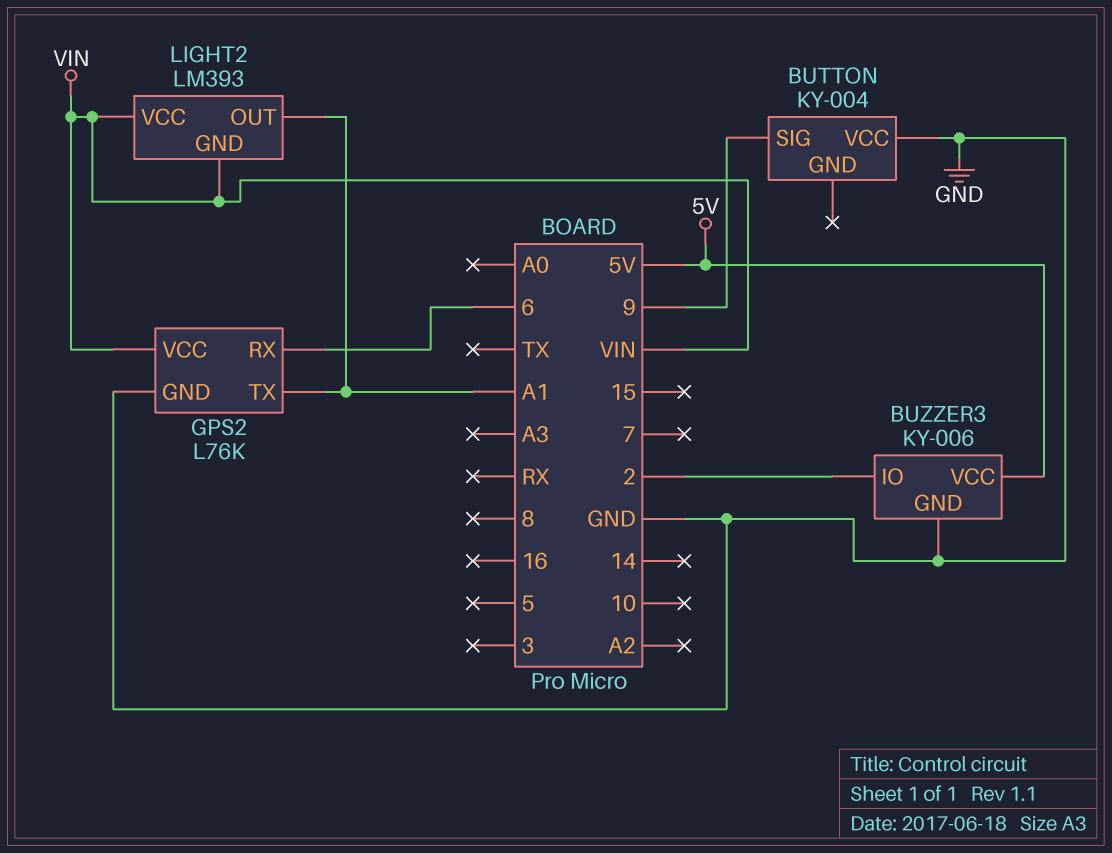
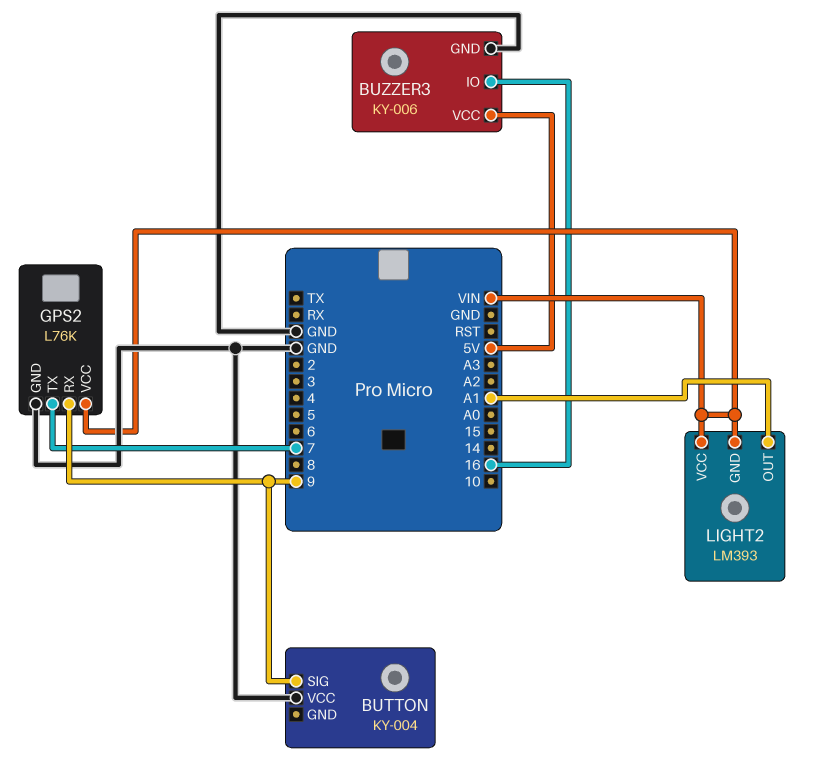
BUZZER3 pin IO: 2 -> 16
GPS2 pin RX: 6 -> 9
GPS2 pin TX: A1 -> 7

